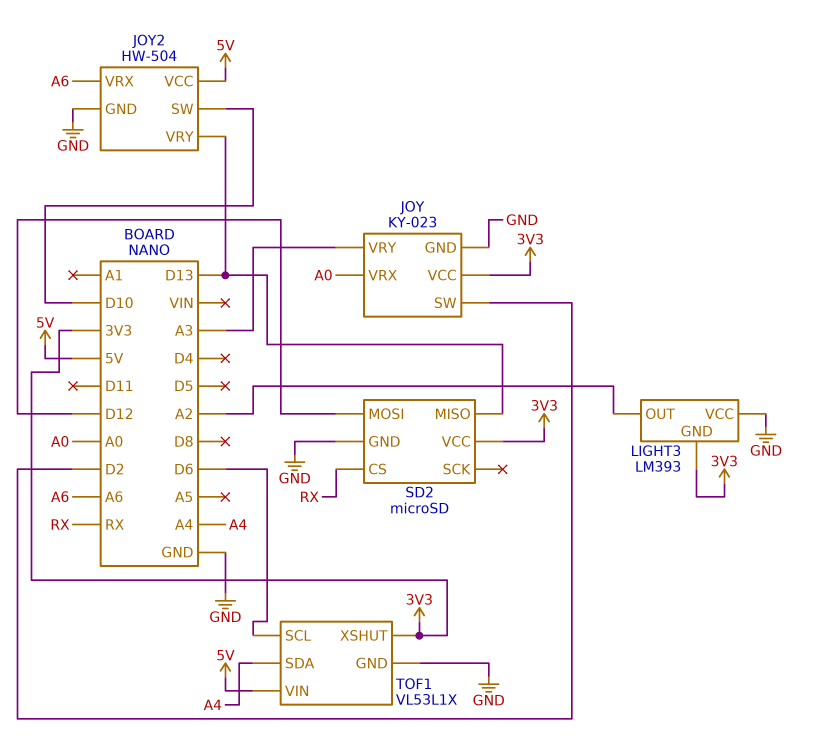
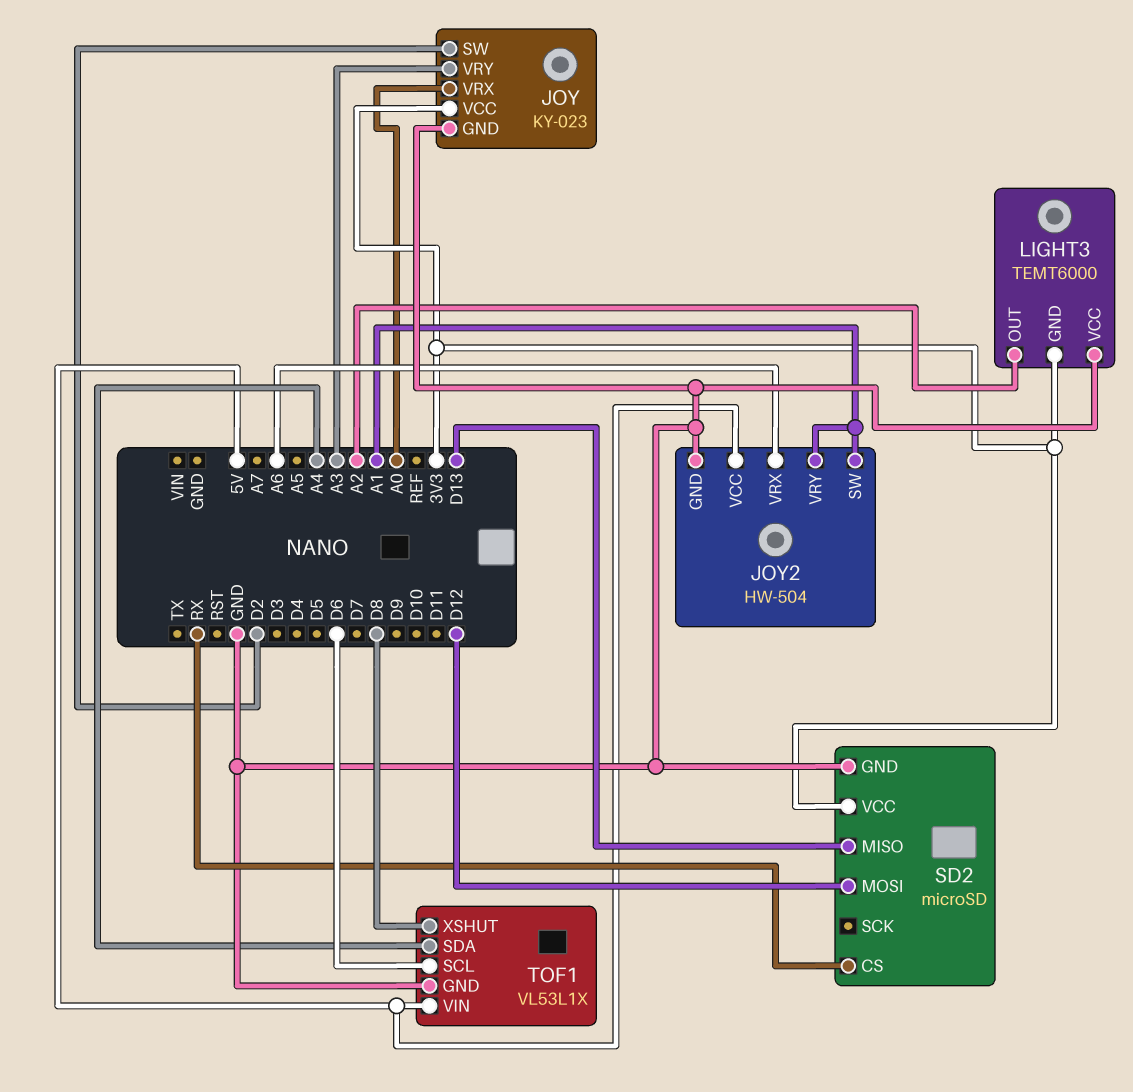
JOY2 pin SW: D10 -> A1
JOY2 pin VRY: D13 -> A1
LIGHT3: LM393 -> TEMT6000
TOF1 pin XSHUT: 3V3 -> D8

